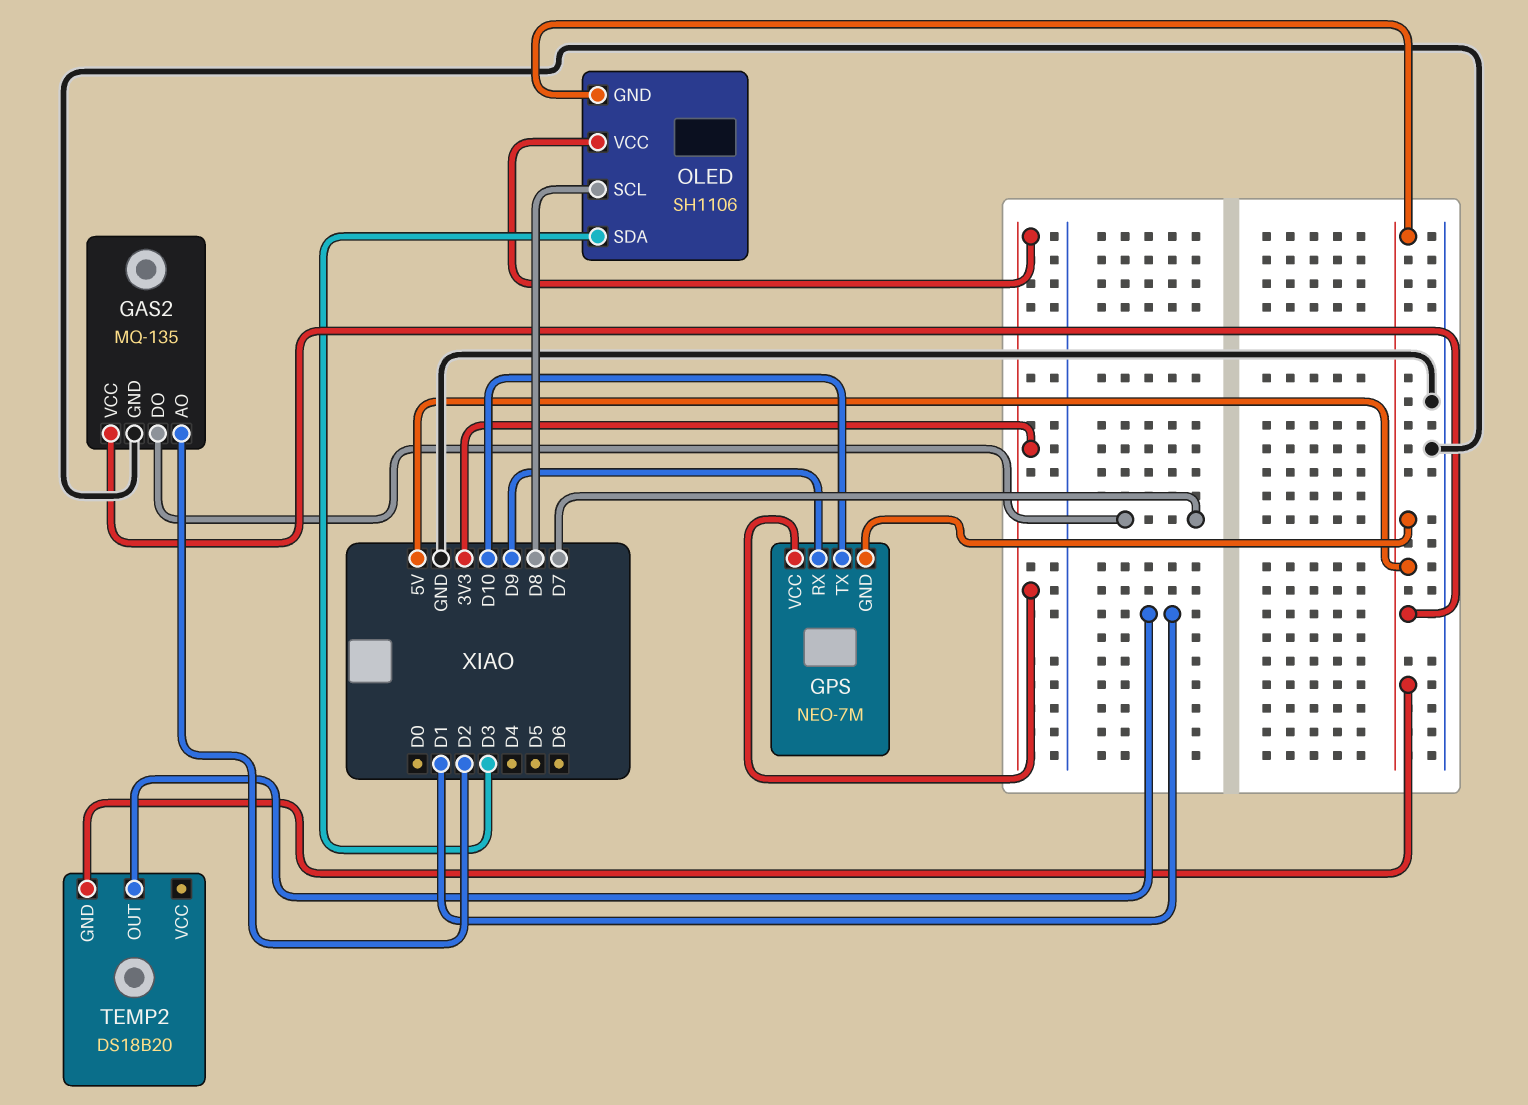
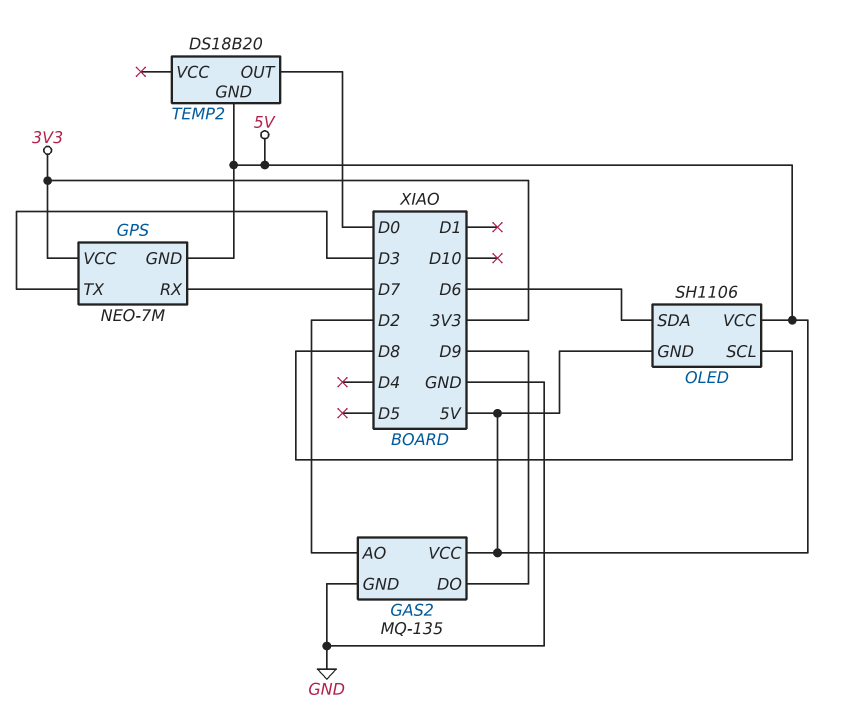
GAS2 pin DO: D7 -> D9
GPS pin RX: D9 -> D7
GPS pin TX: D10 -> D3
OLED pin SDA: D3 -> D6
OLED pin VCC: 3V3 -> 5V
TEMP2 pin OUT: D1 -> D0

